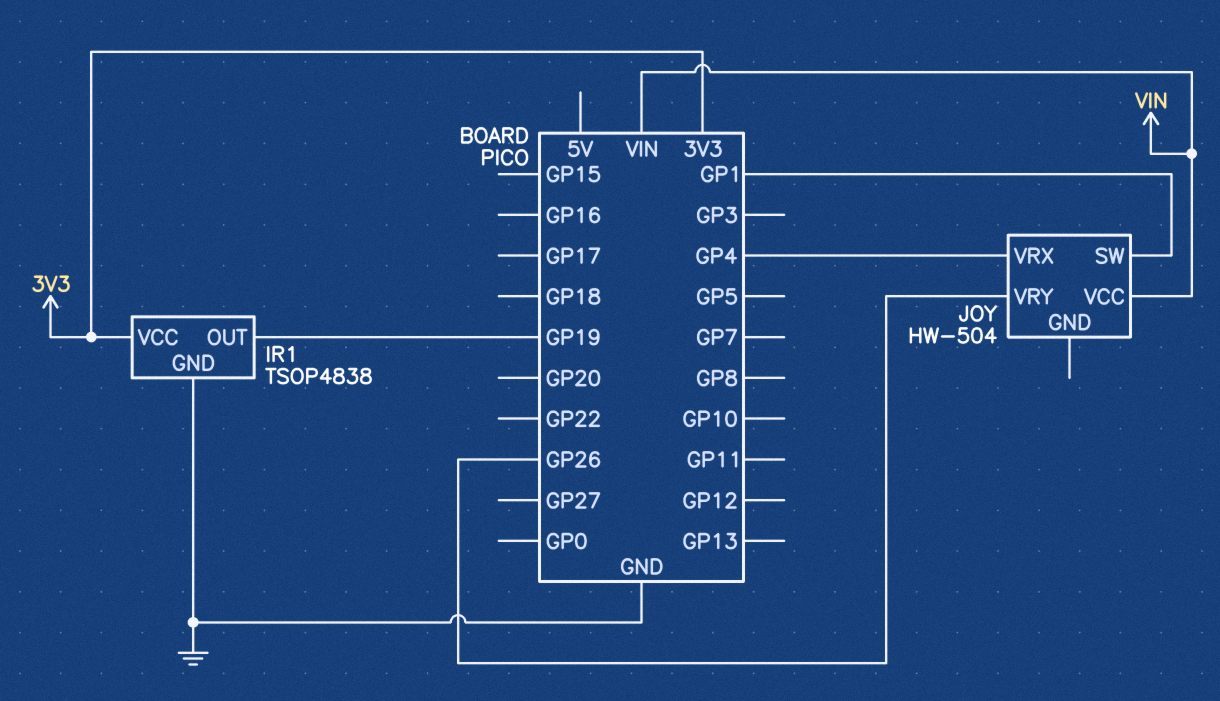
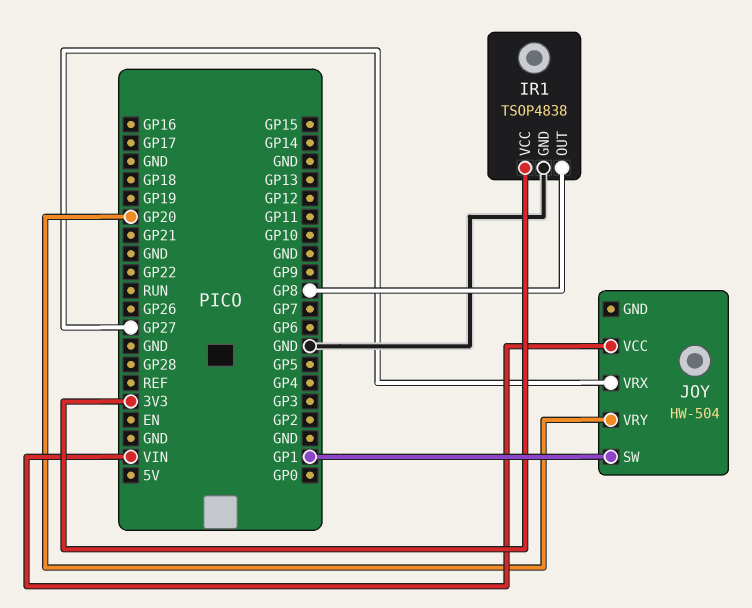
IR1 pin OUT: GP19 -> GP8
JOY pin VRX: GP4 -> GP27
JOY pin VRY: GP26 -> GP20

